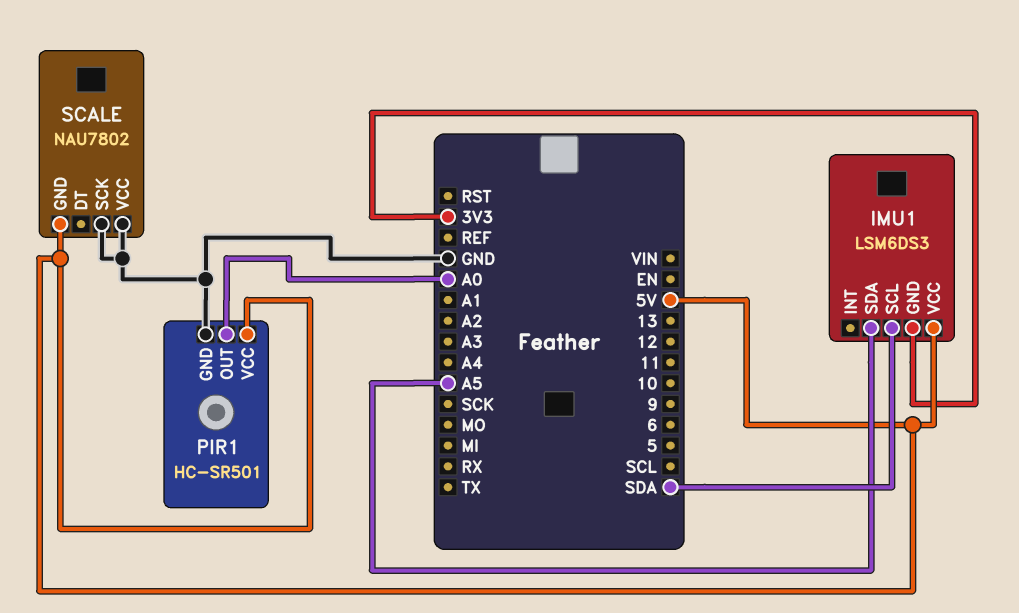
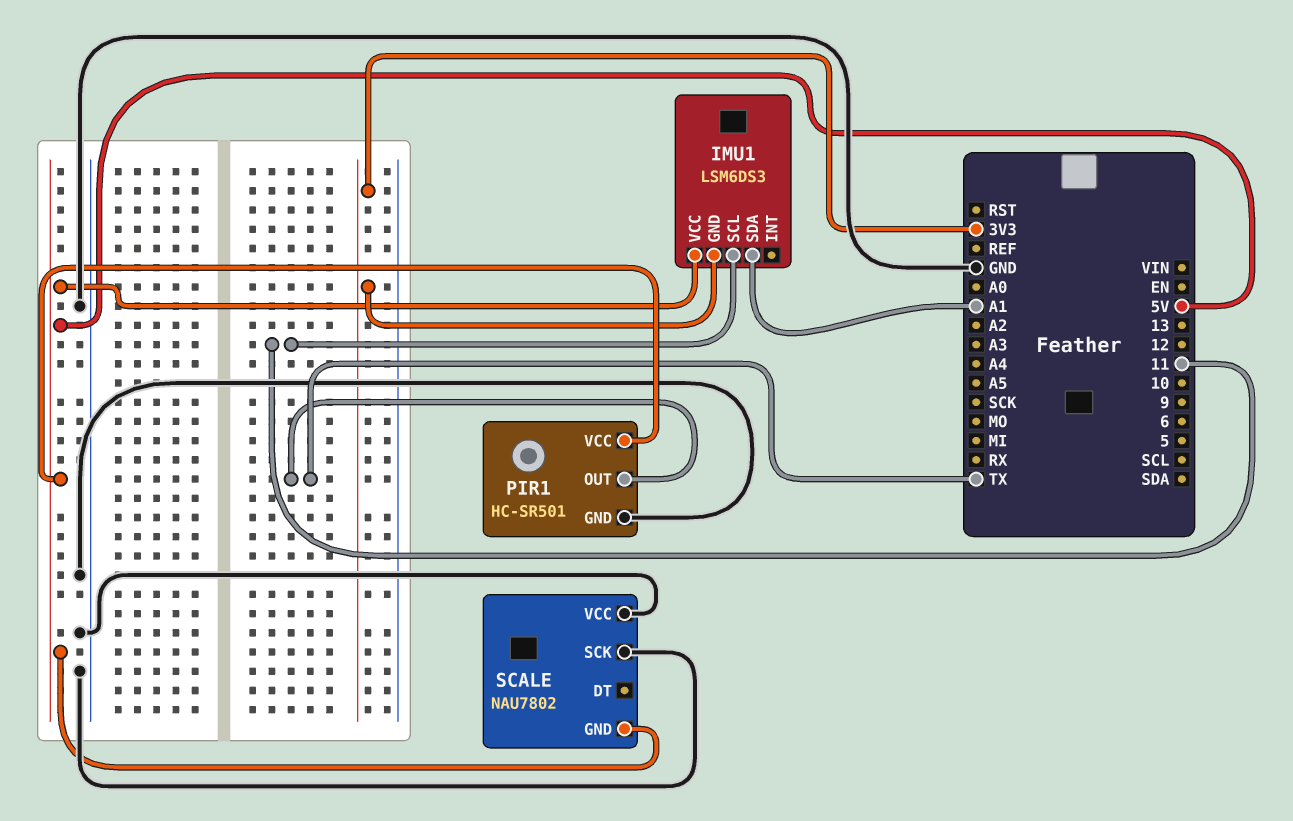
IMU1 pin SCL: SDA -> 11
IMU1 pin SDA: A5 -> A1
PIR1 pin OUT: A0 -> TX

